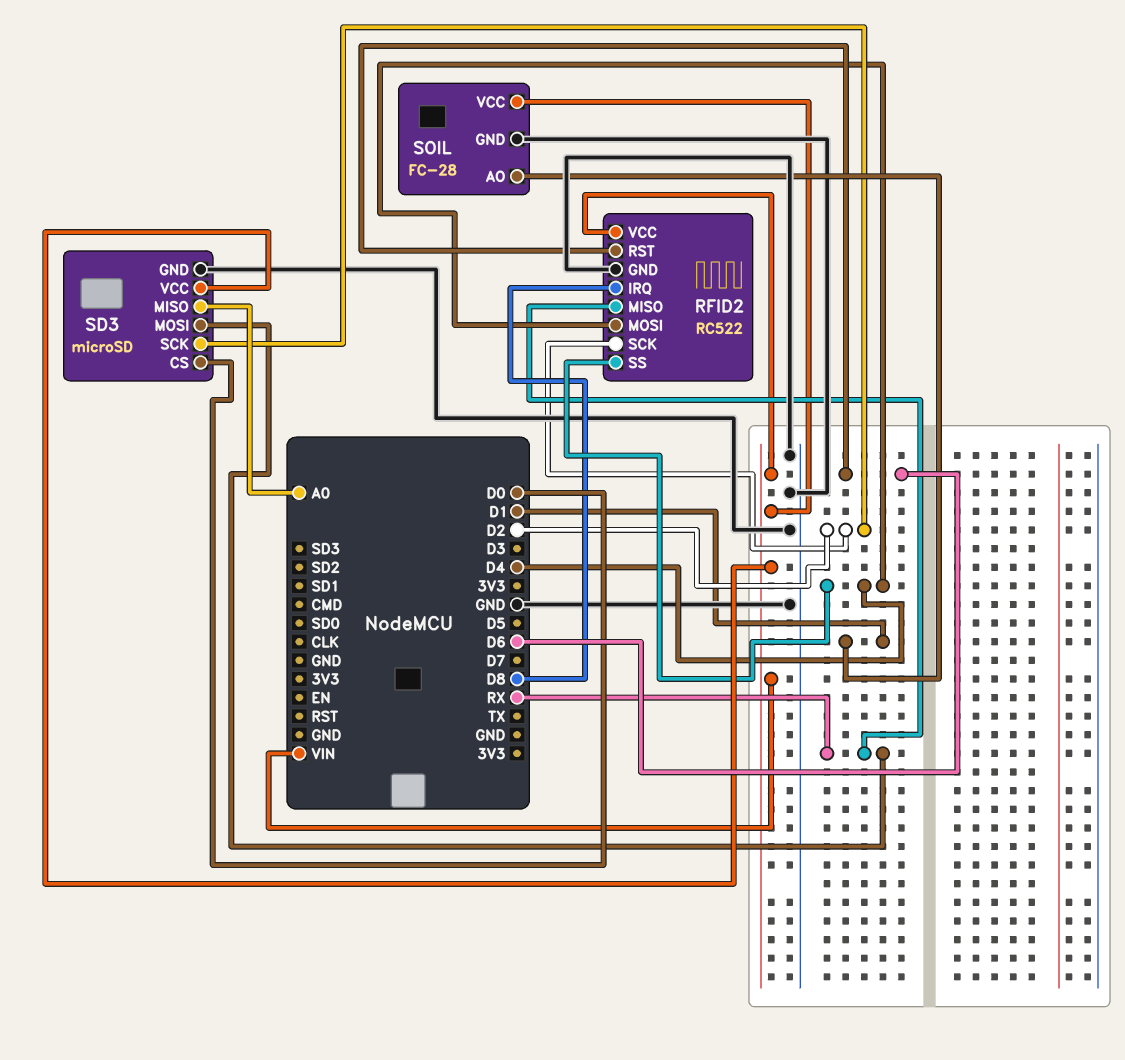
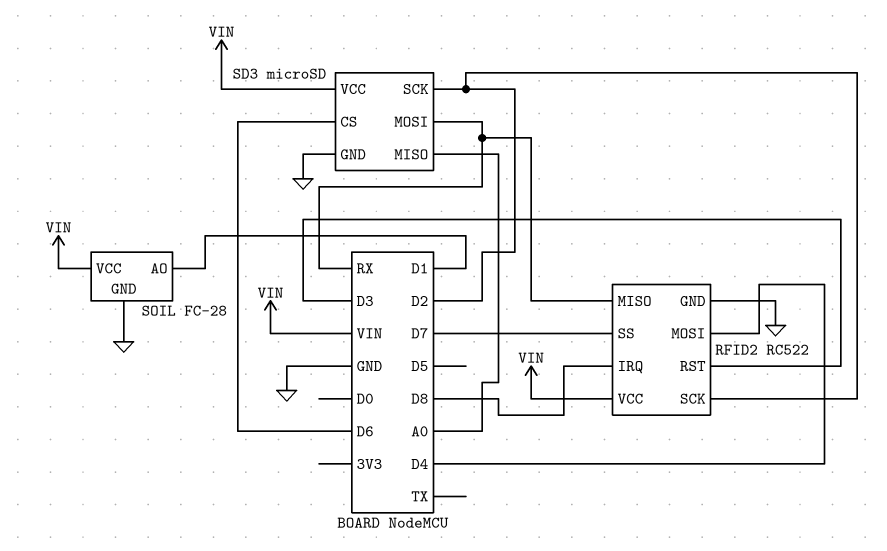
RFID2 pin RST: D6 -> D3
RFID2 pin SS: D4 -> D7
SD3 pin CS: D0 -> D6

